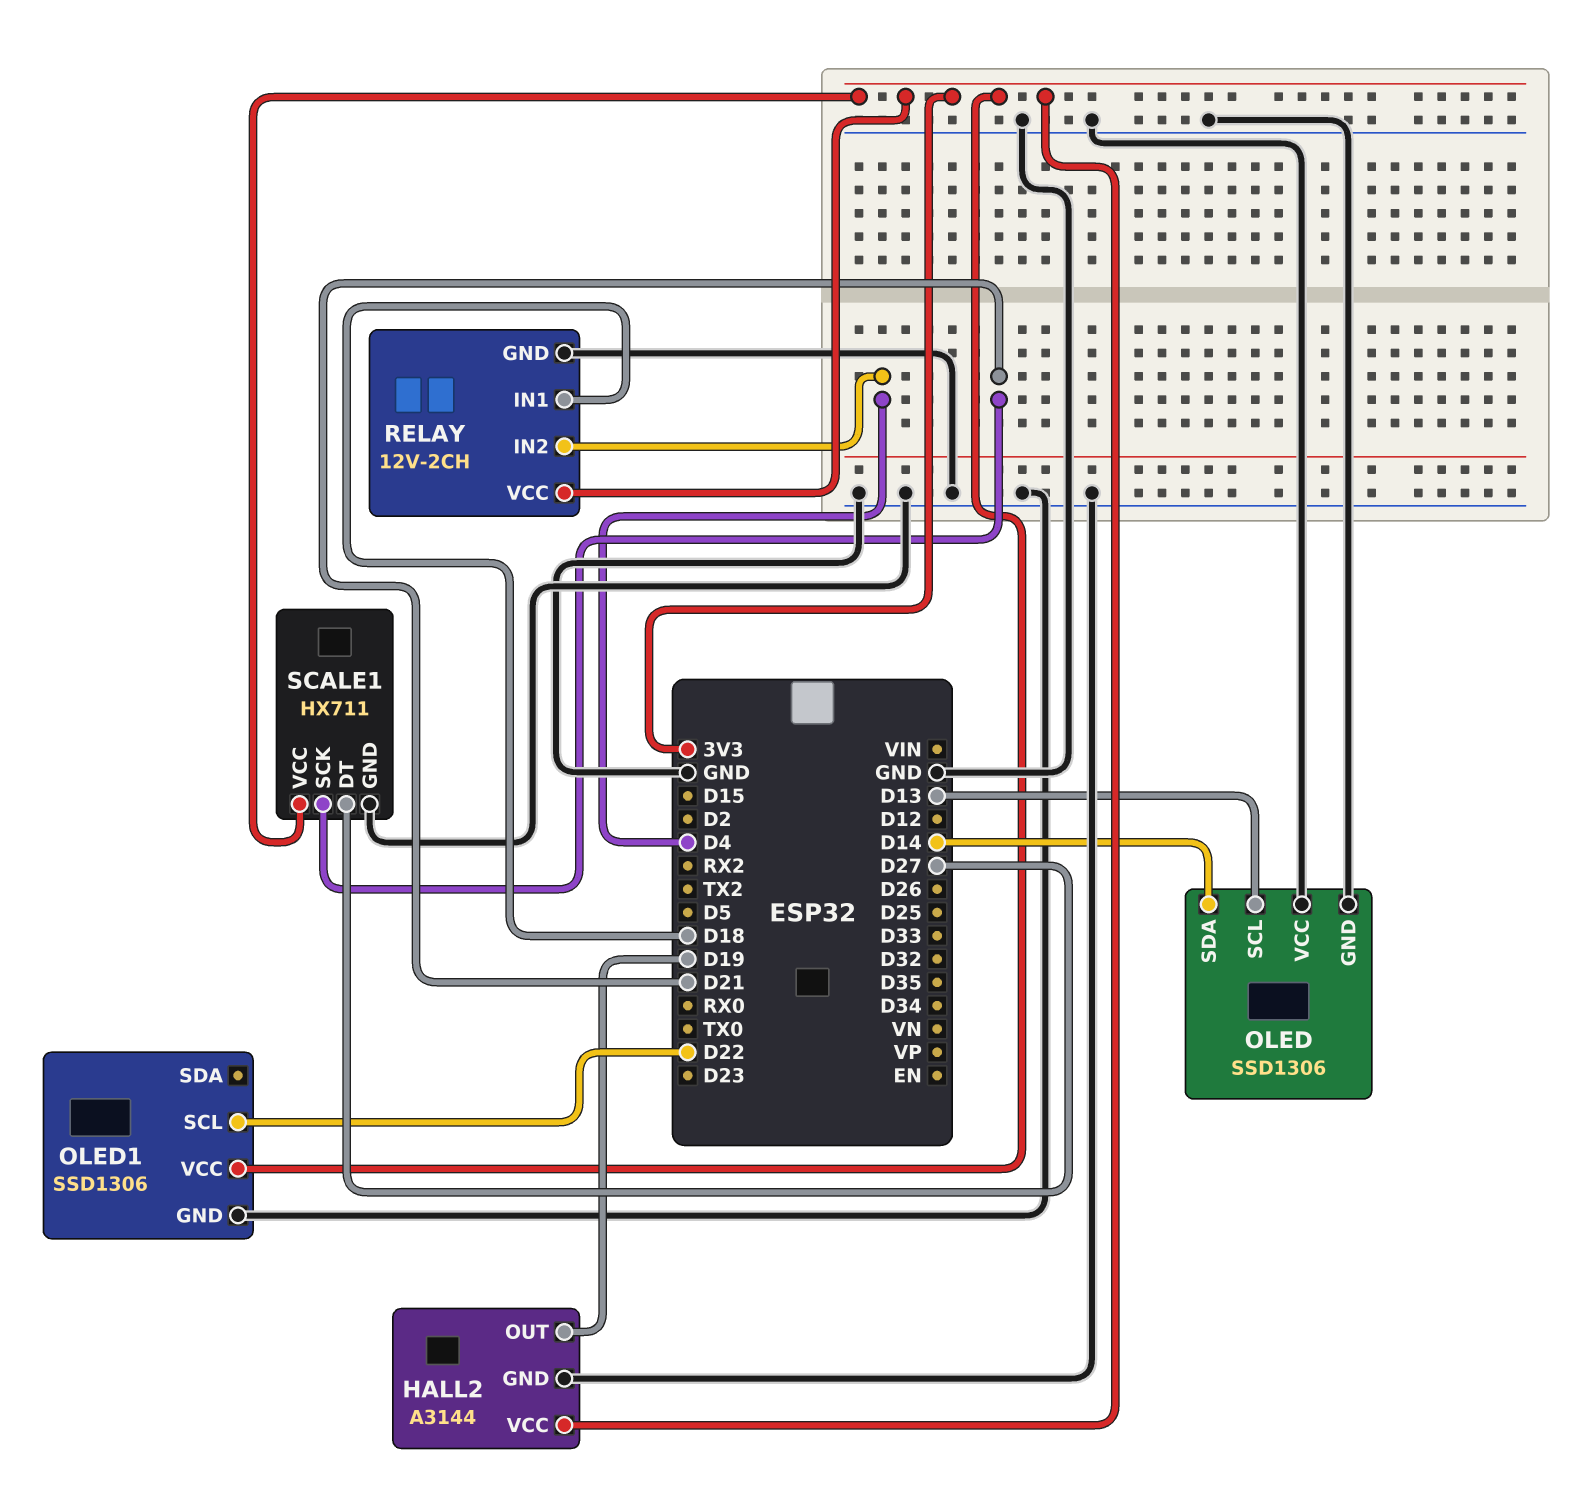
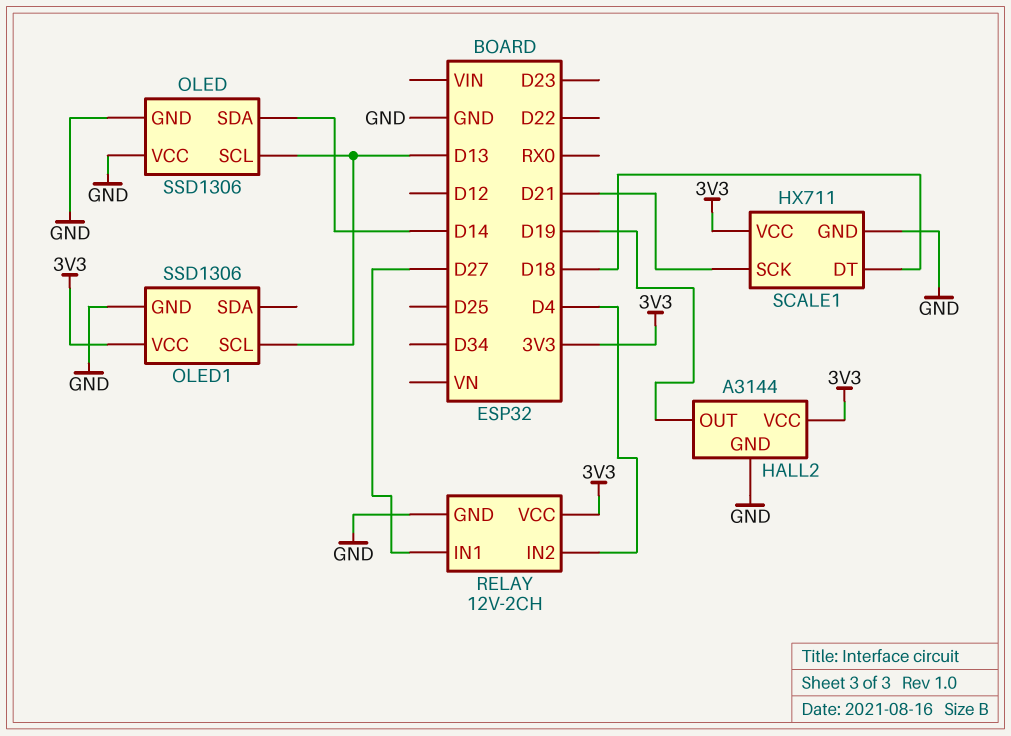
OLED1 pin SCL: D22 -> D13
RELAY pin IN1: D18 -> D27
SCALE1 pin DT: D27 -> D18

